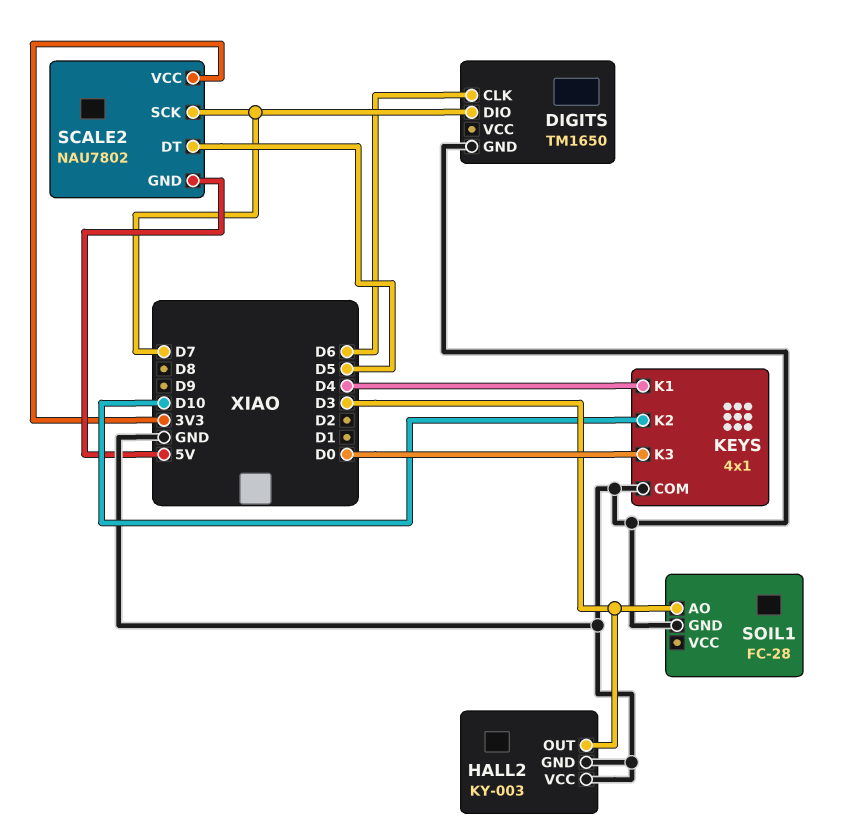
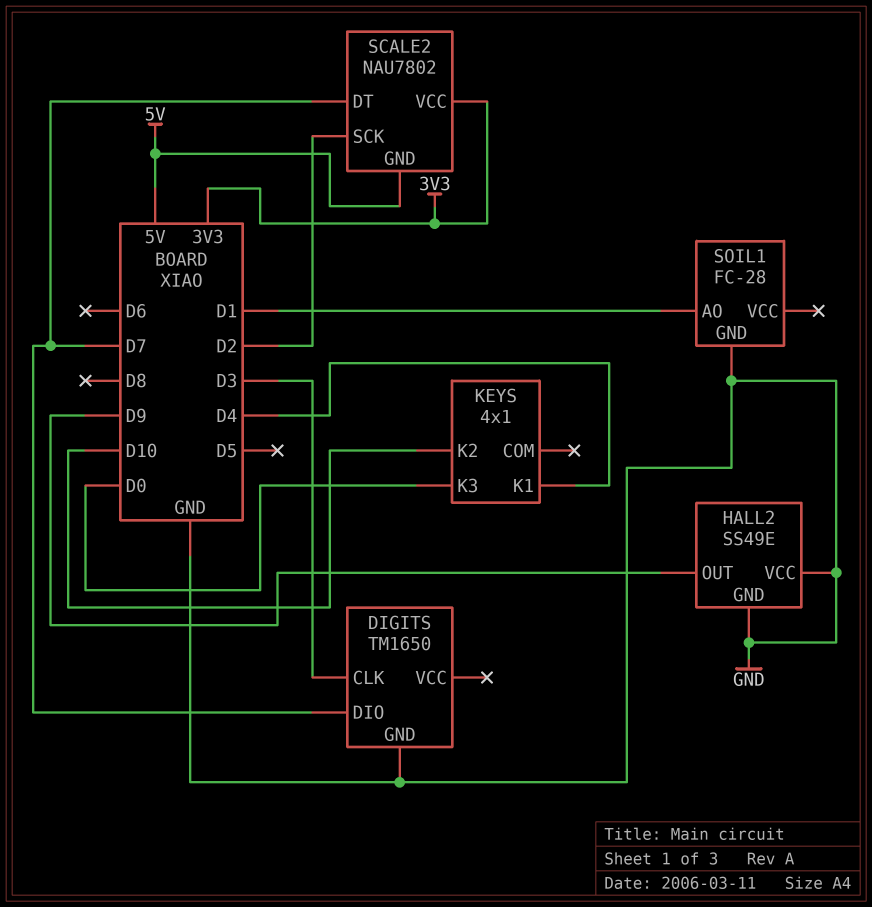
DIGITS pin CLK: D6 -> D3
HALL2: KY-003 -> SS49E
HALL2 pin OUT: D3 -> D9
KEYS pin COM: GND -> none
SCALE2 pin DT: D5 -> D7
SCALE2 pin SCK: D7 -> D2
SOIL1 pin AO: D3 -> D1

